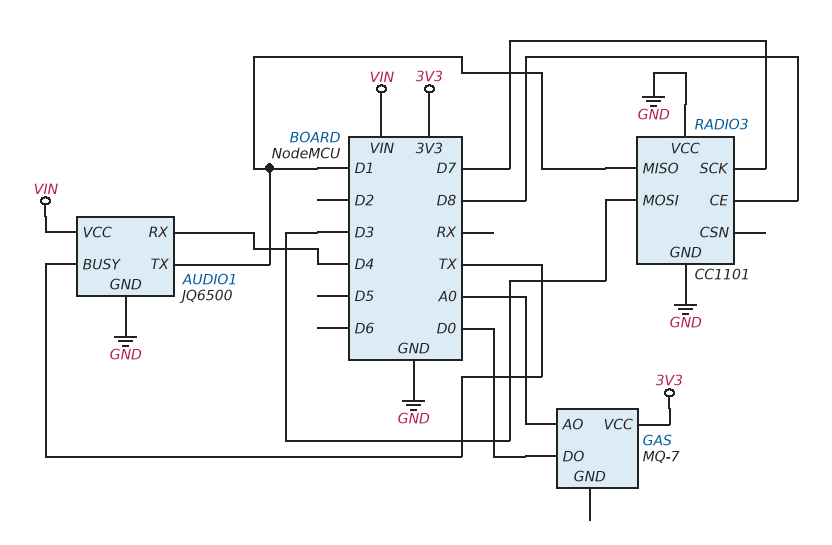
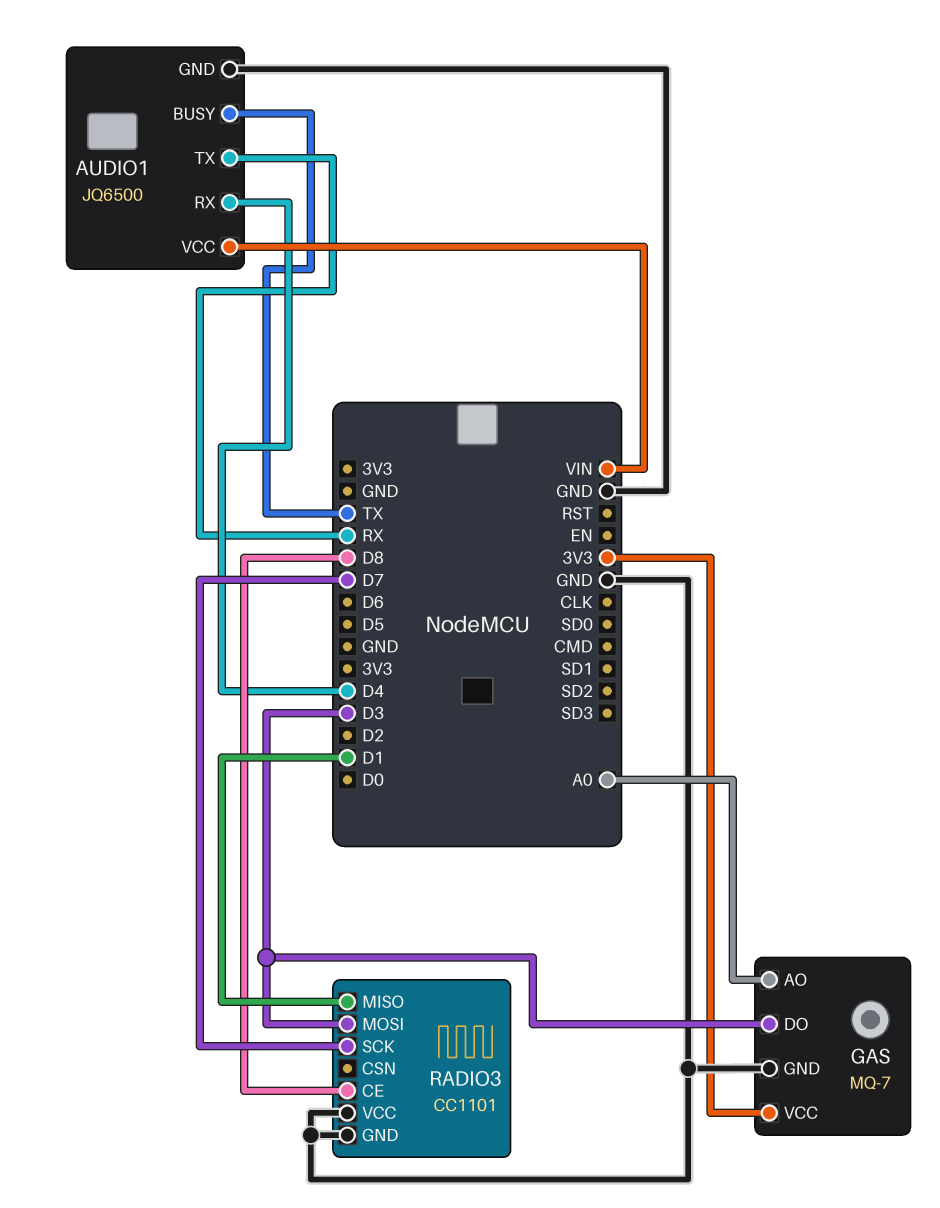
AUDIO1 pin TX: D1 -> RX
GAS pin DO: D0 -> D3
GAS pin GND: none -> GND

